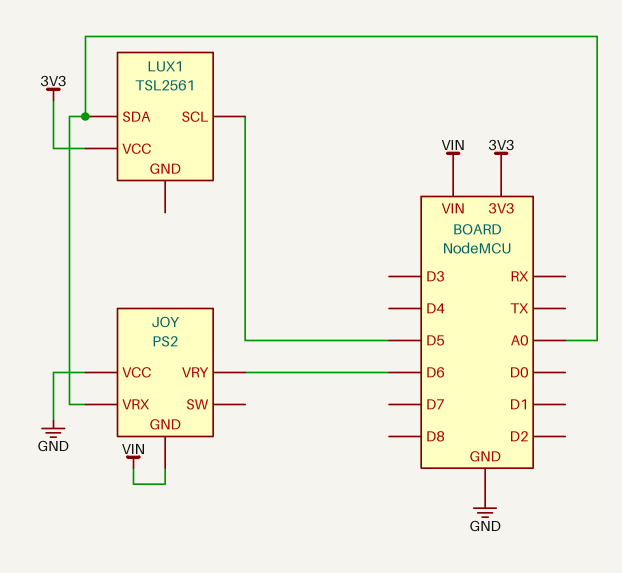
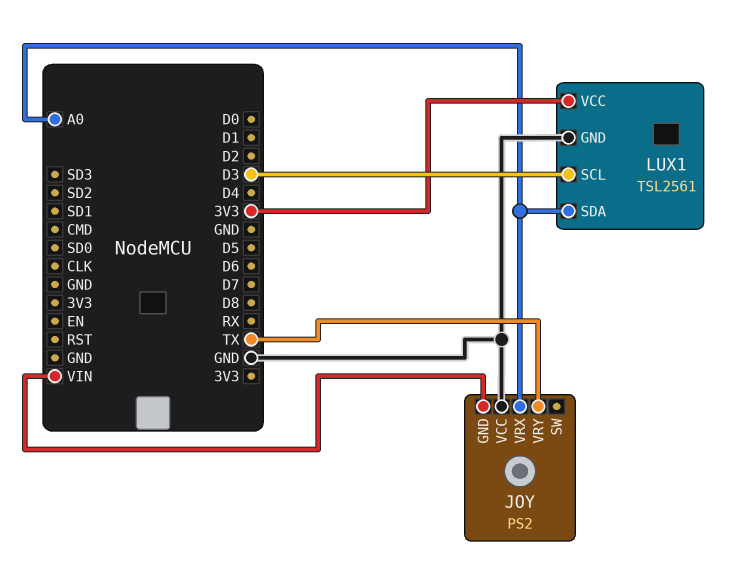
JOY pin VRY: D6 -> TX
LUX1 pin GND: none -> GND
LUX1 pin SCL: D5 -> D3

